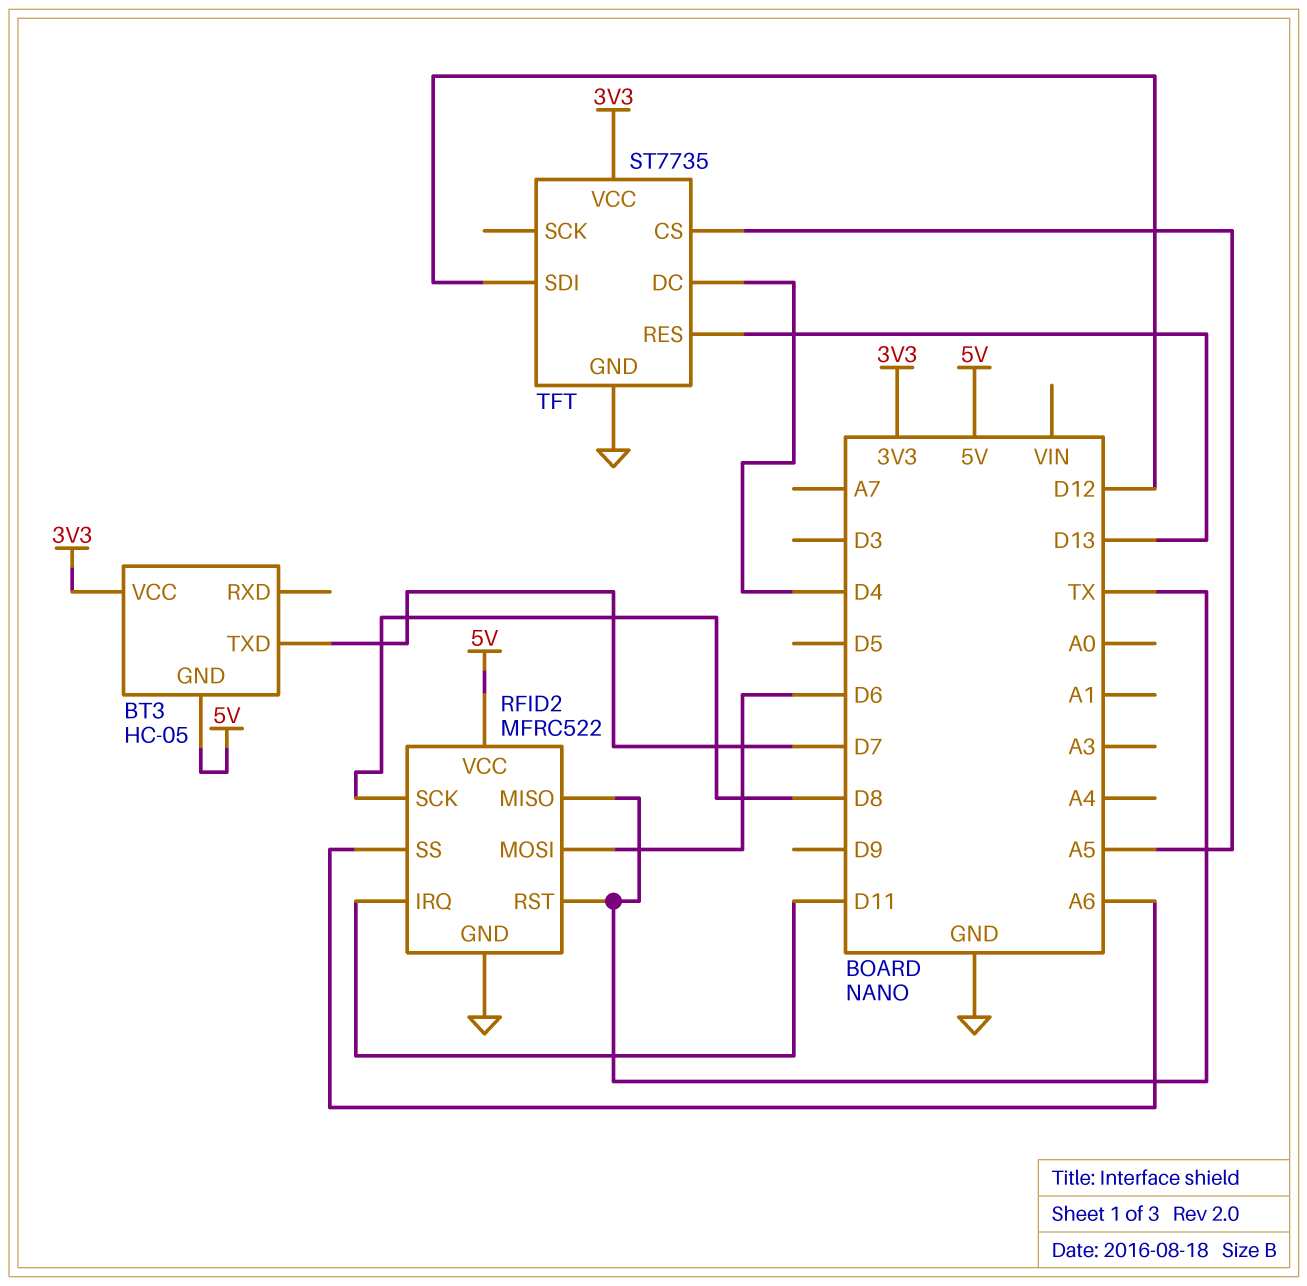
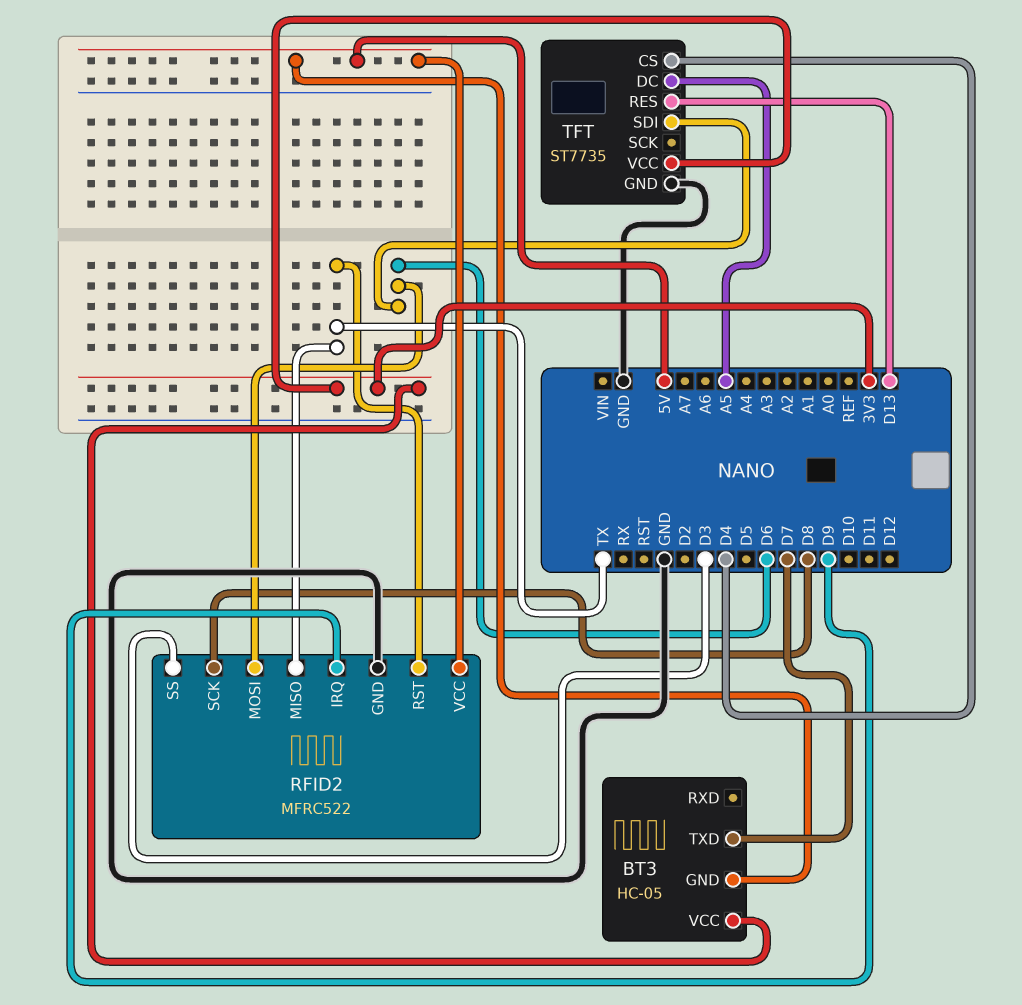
RFID2 pin IRQ: D11 -> D9
RFID2 pin SS: A6 -> D3
TFT pin CS: A5 -> D4
TFT pin DC: D4 -> A5
TFT pin SDI: D12 -> D6

